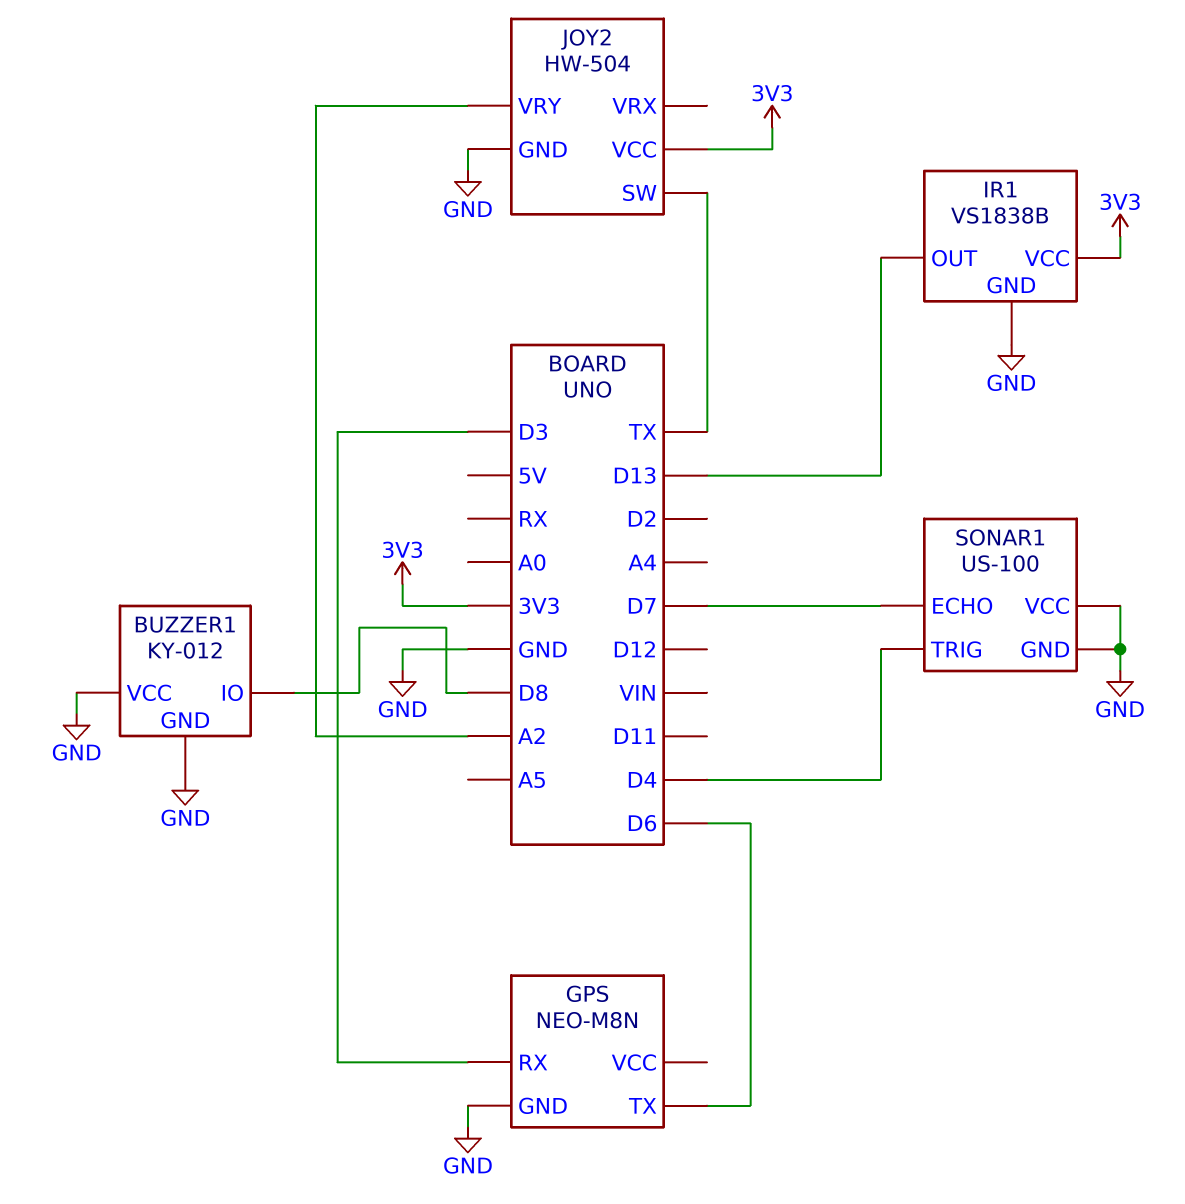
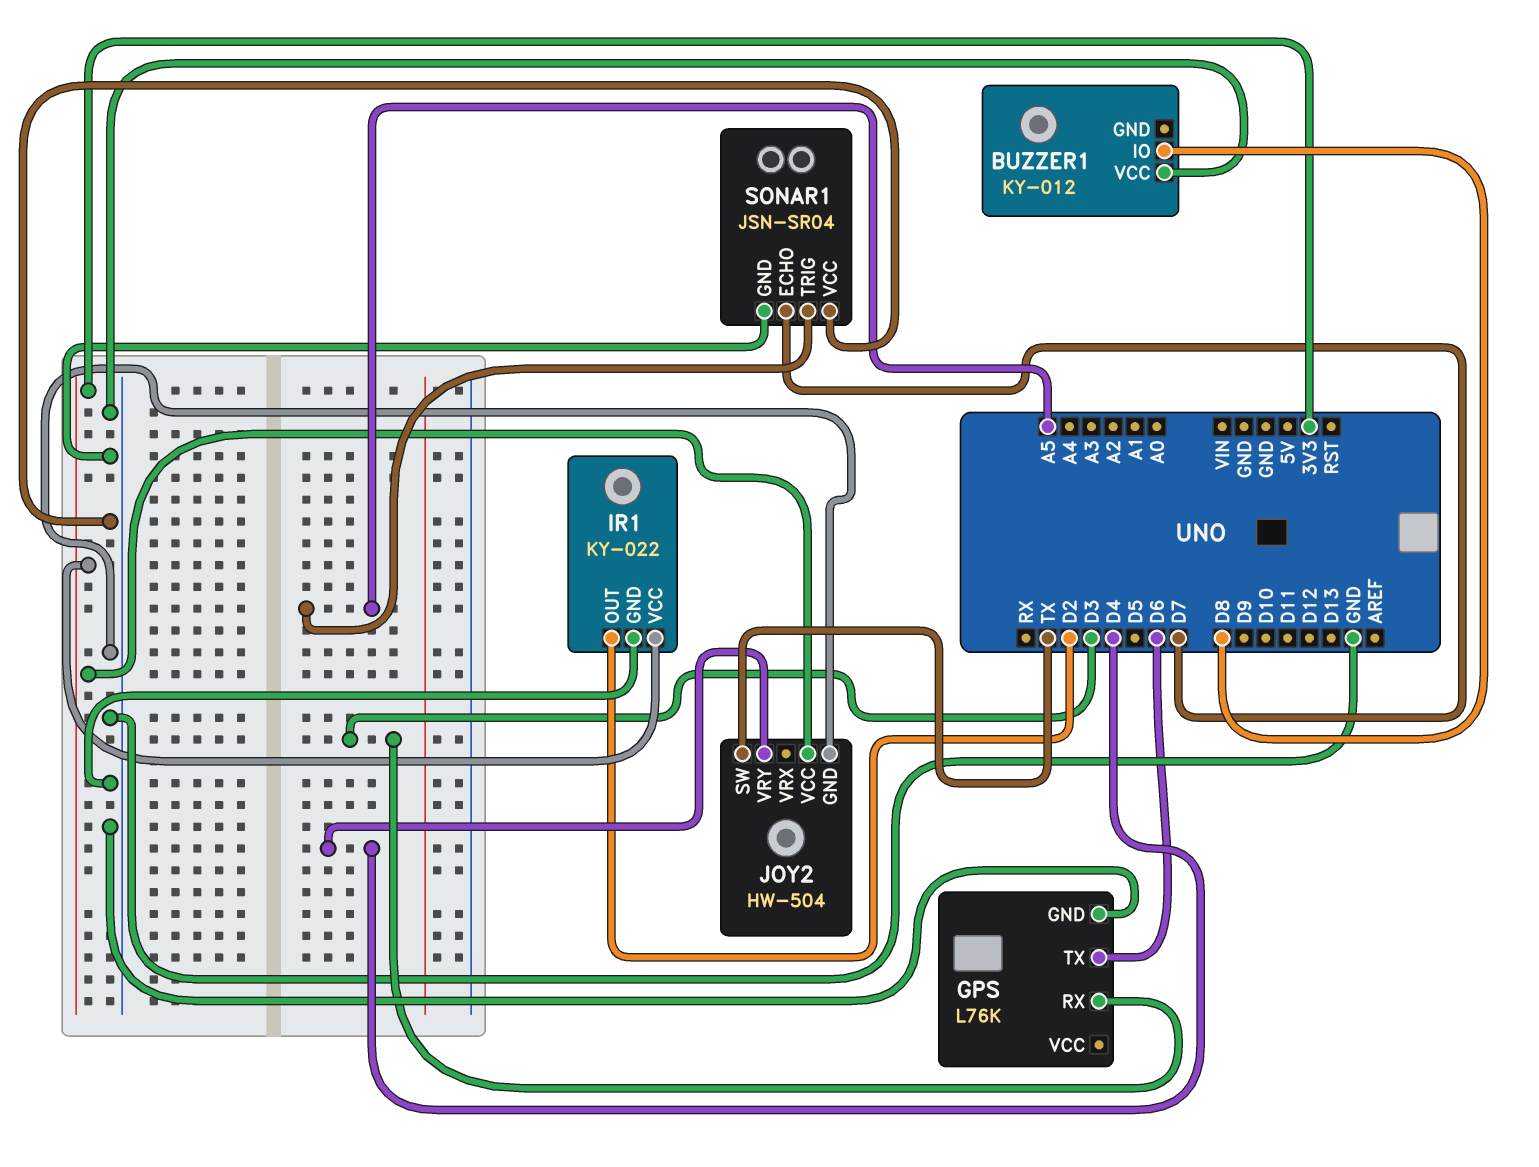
BUZZER1 pin GND: GND -> none
GPS: NEO-M8N -> L76K
IR1: VS1838B -> KY-022
IR1 pin OUT: D13 -> D2
JOY2 pin VRY: A2 -> D4
SONAR1: US-100 -> JSN-SR04
SONAR1 pin TRIG: D4 -> A5

